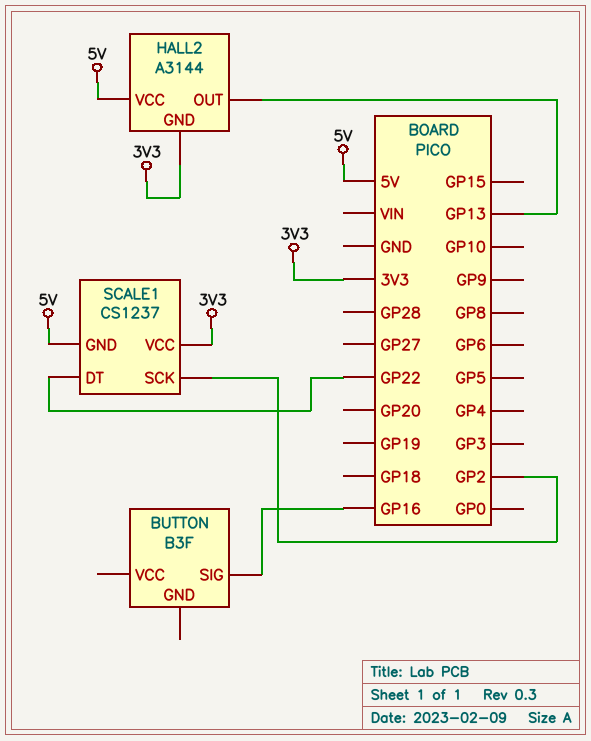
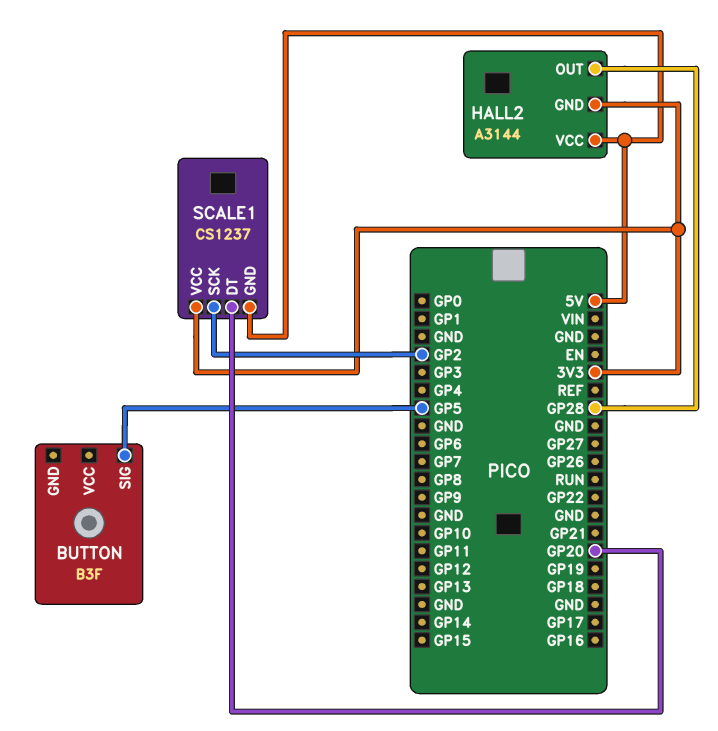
BUTTON pin SIG: GP16 -> GP5
HALL2 pin OUT: GP13 -> GP28
SCALE1 pin DT: GP22 -> GP20

